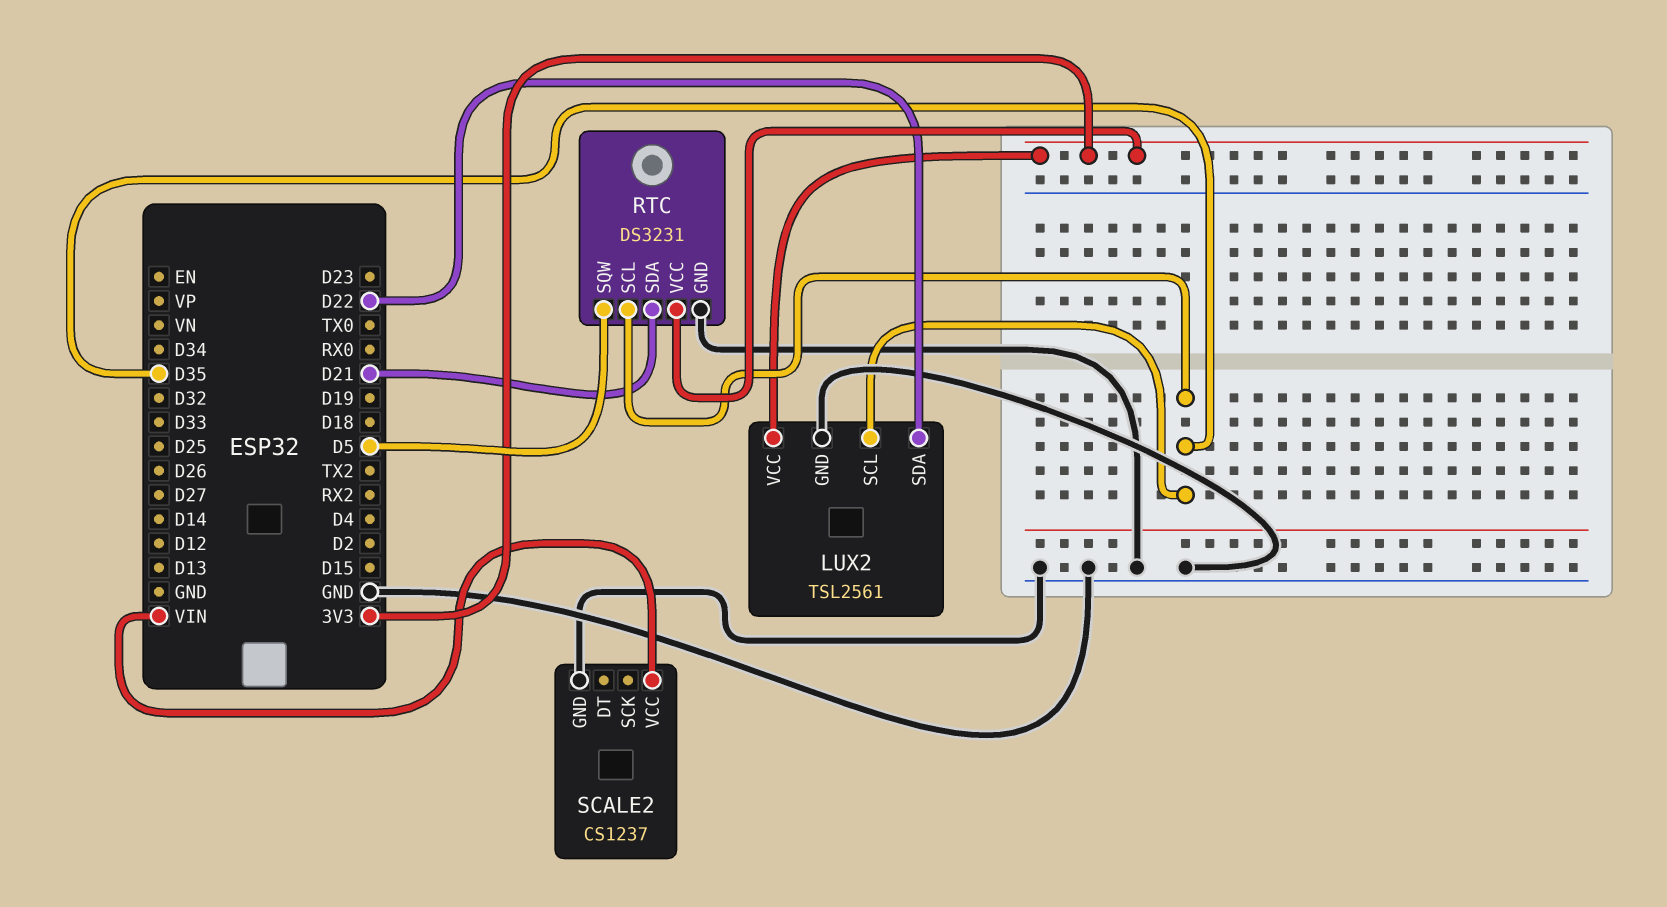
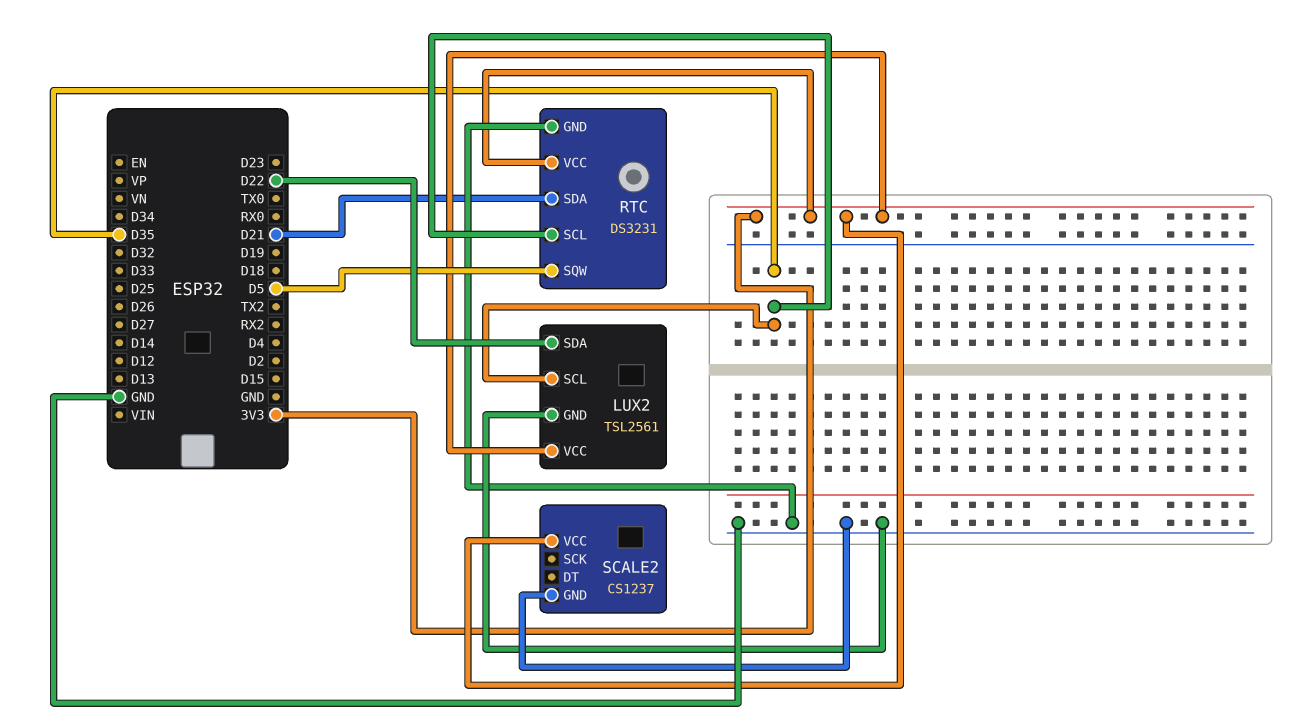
SCALE2 pin VCC: VIN -> 3V3

